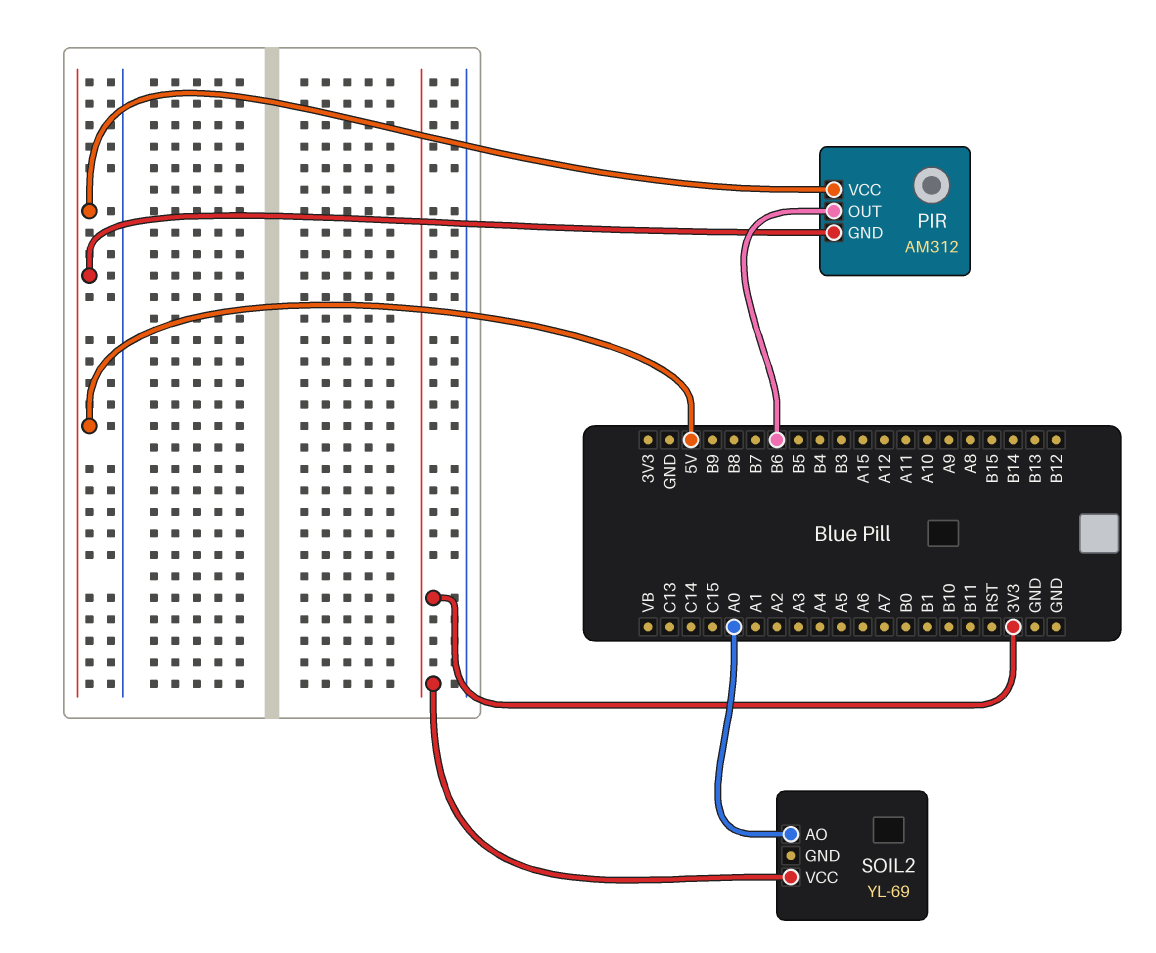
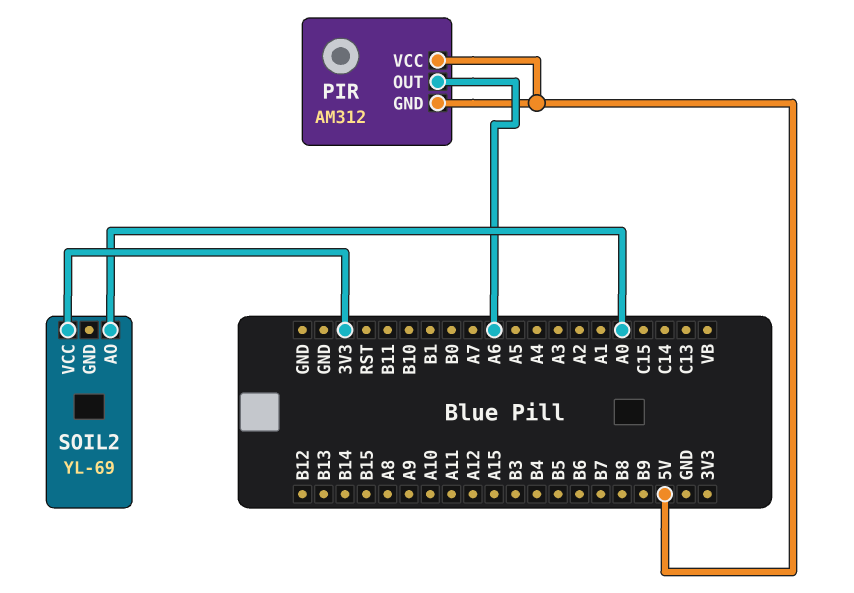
PIR pin OUT: B6 -> A6

